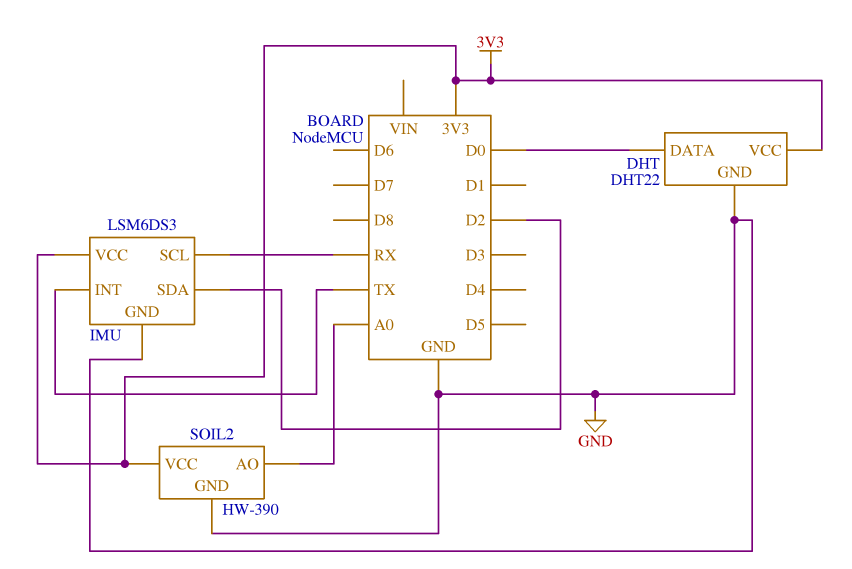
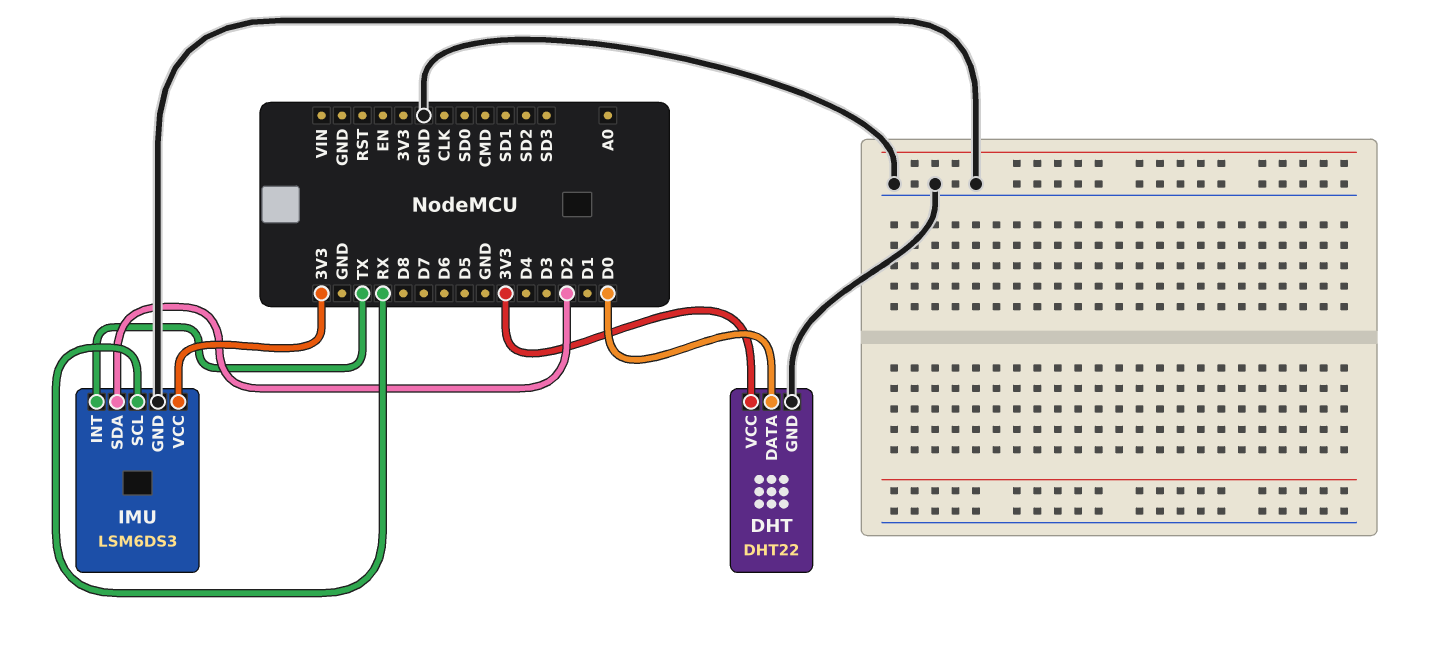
SOIL2: HW-390 -> none
SOIL2 pin AO: A0 -> none
SOIL2 pin GND: GND -> none
SOIL2 pin VCC: 3V3 -> none

